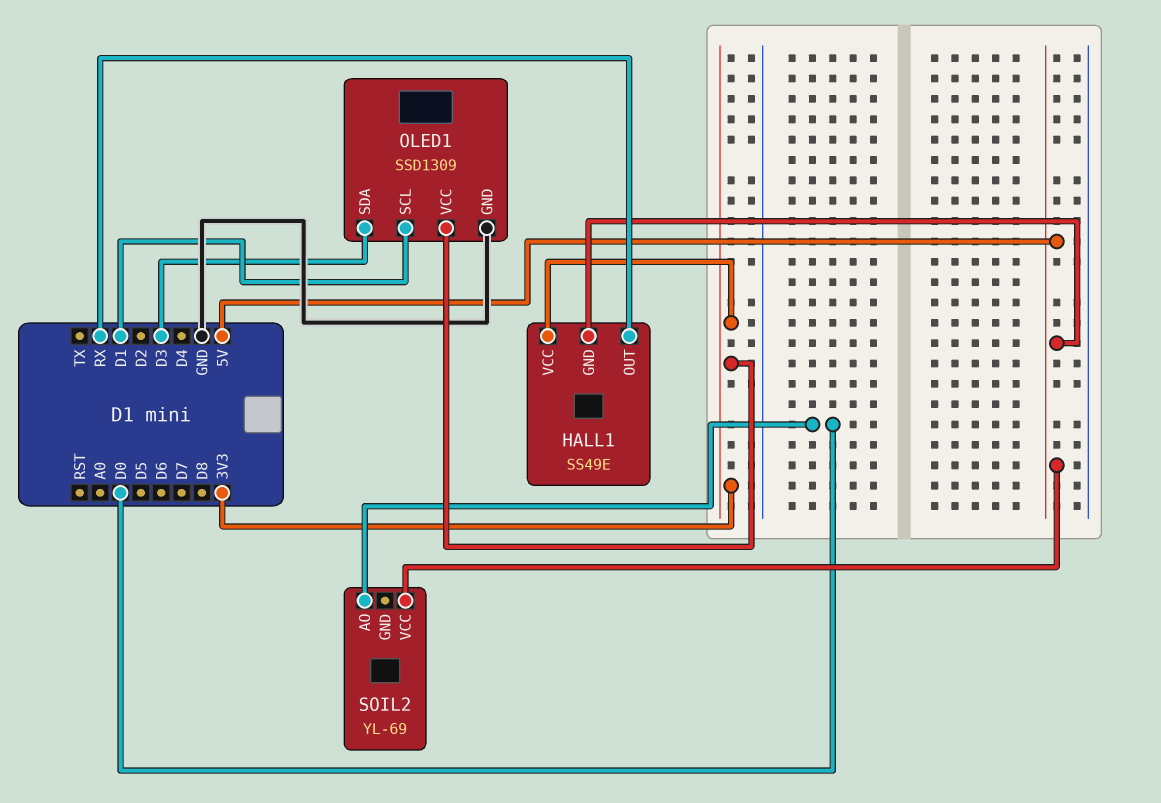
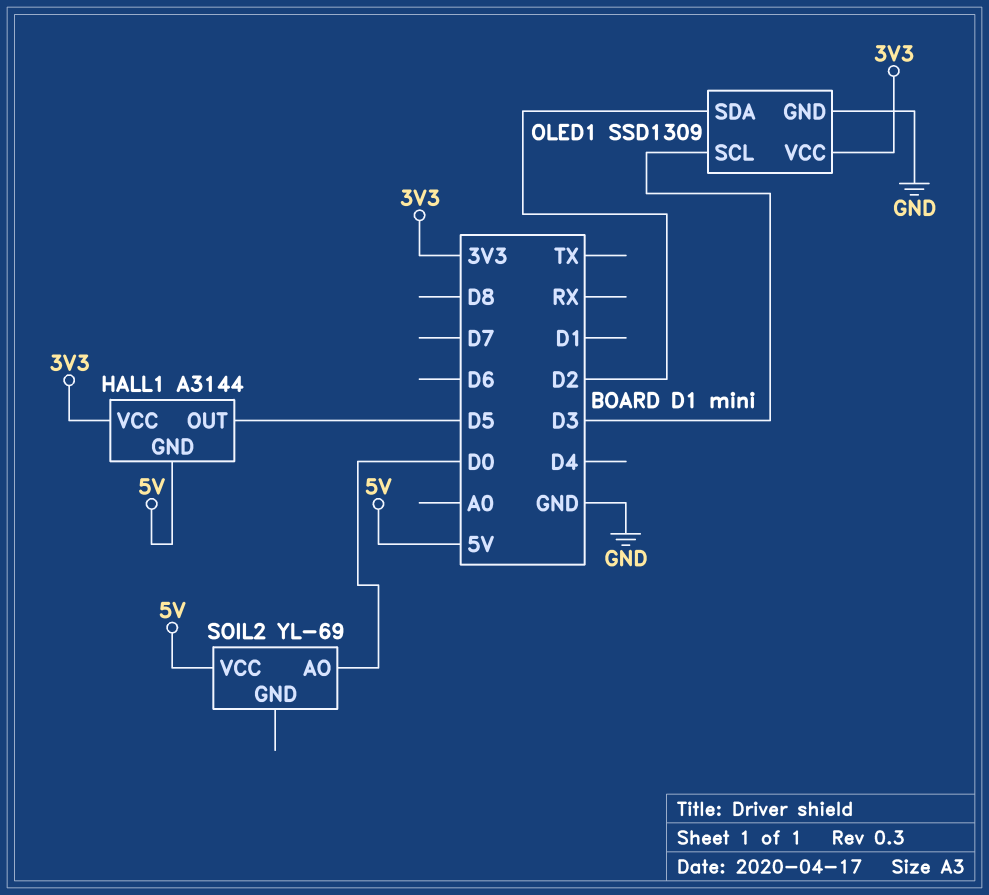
HALL1: SS49E -> A3144
HALL1 pin OUT: RX -> D5
OLED1 pin SCL: D1 -> D3
OLED1 pin SDA: D3 -> D2

